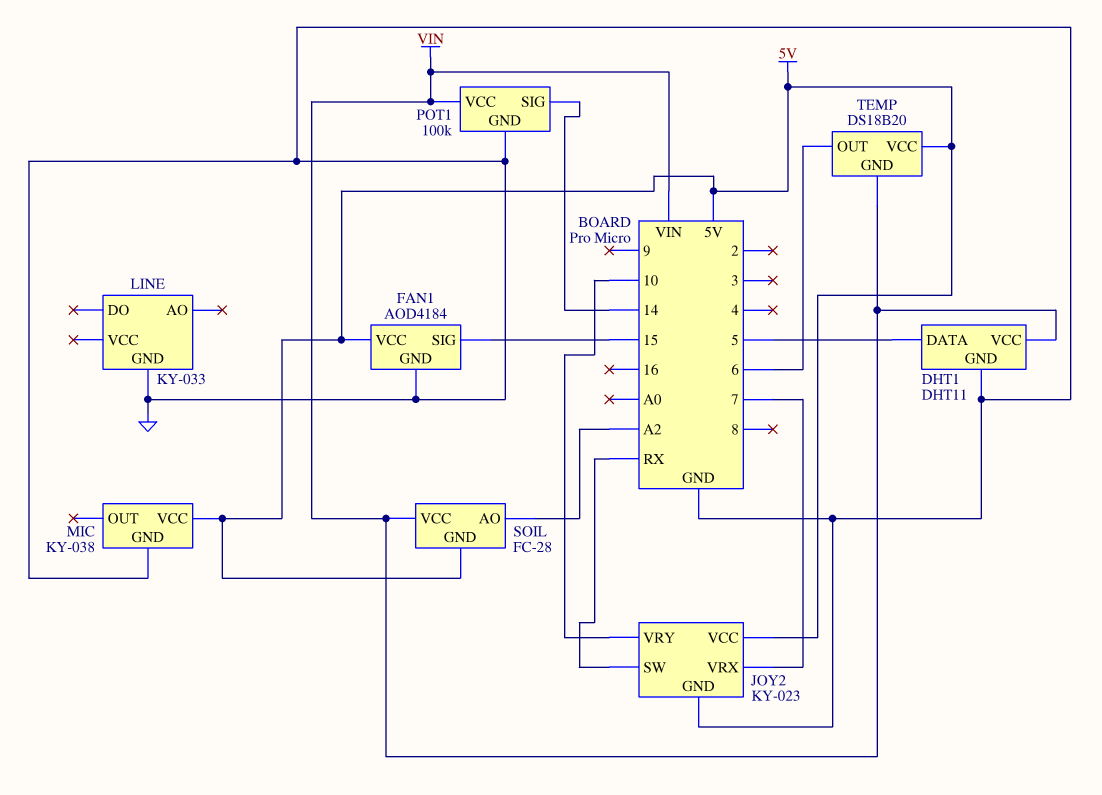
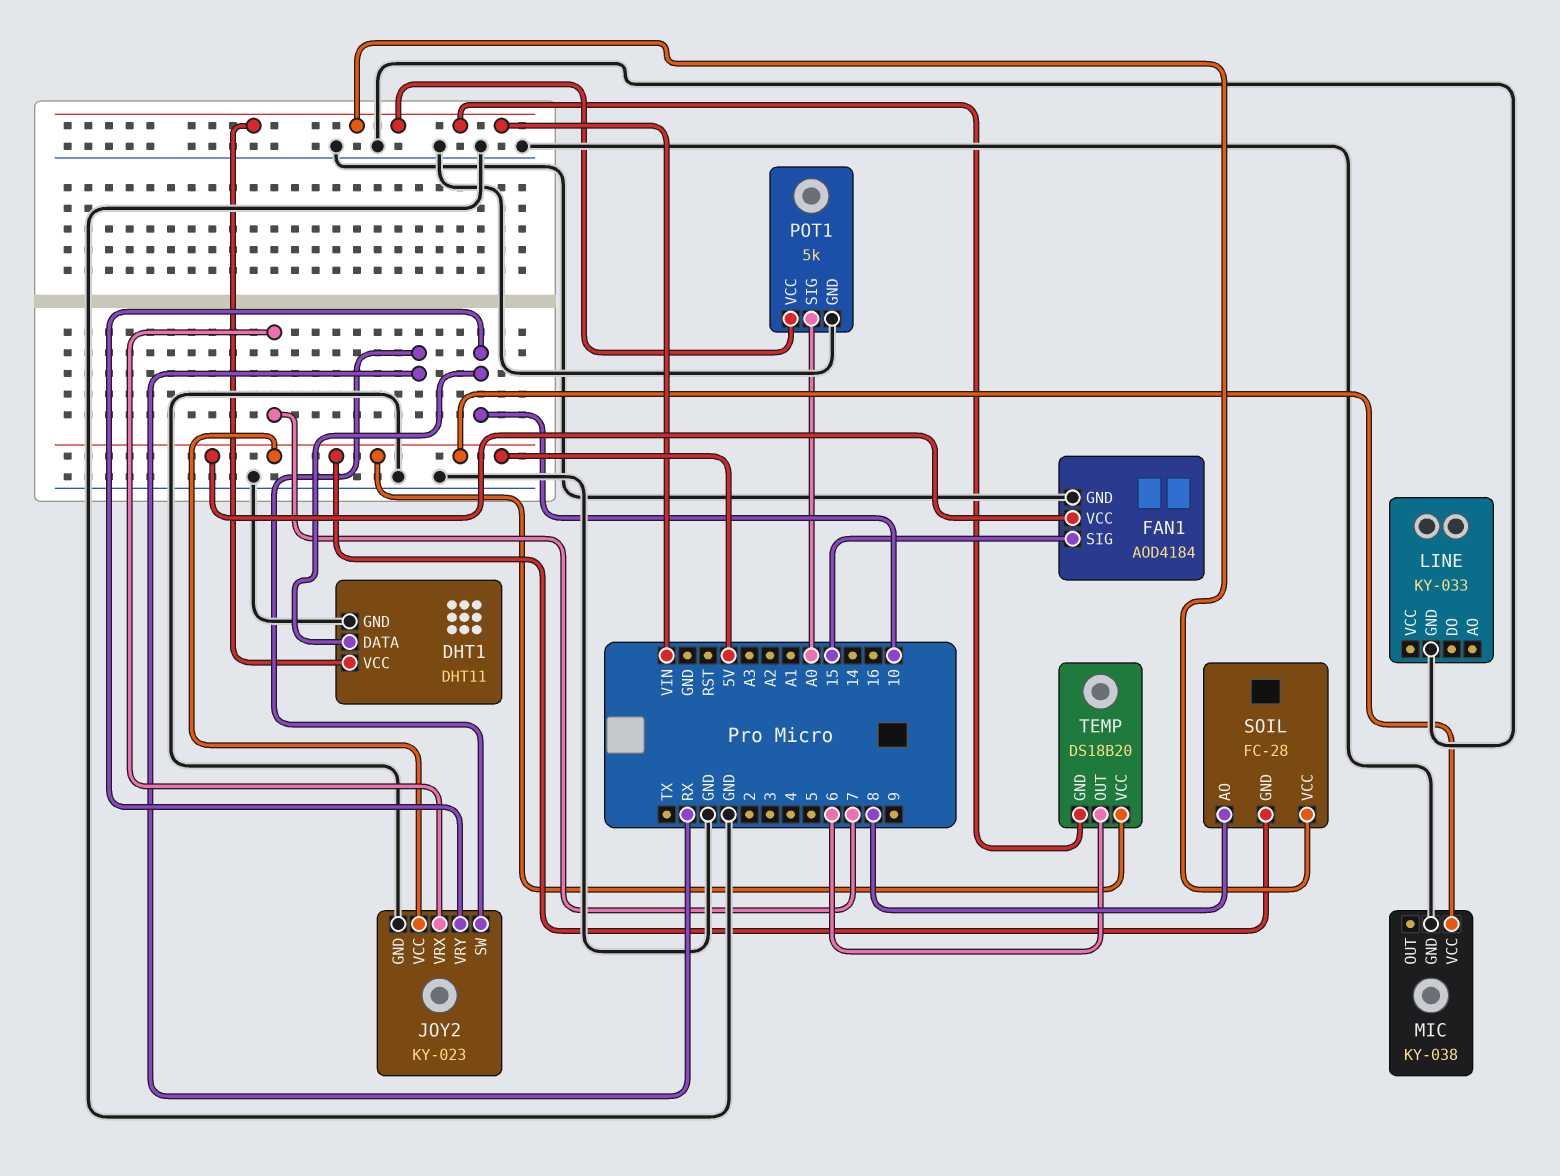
DHT1 pin DATA: 5 -> 10
POT1: 100k -> 5k
POT1 pin SIG: 14 -> A0
SOIL pin AO: A2 -> 8

